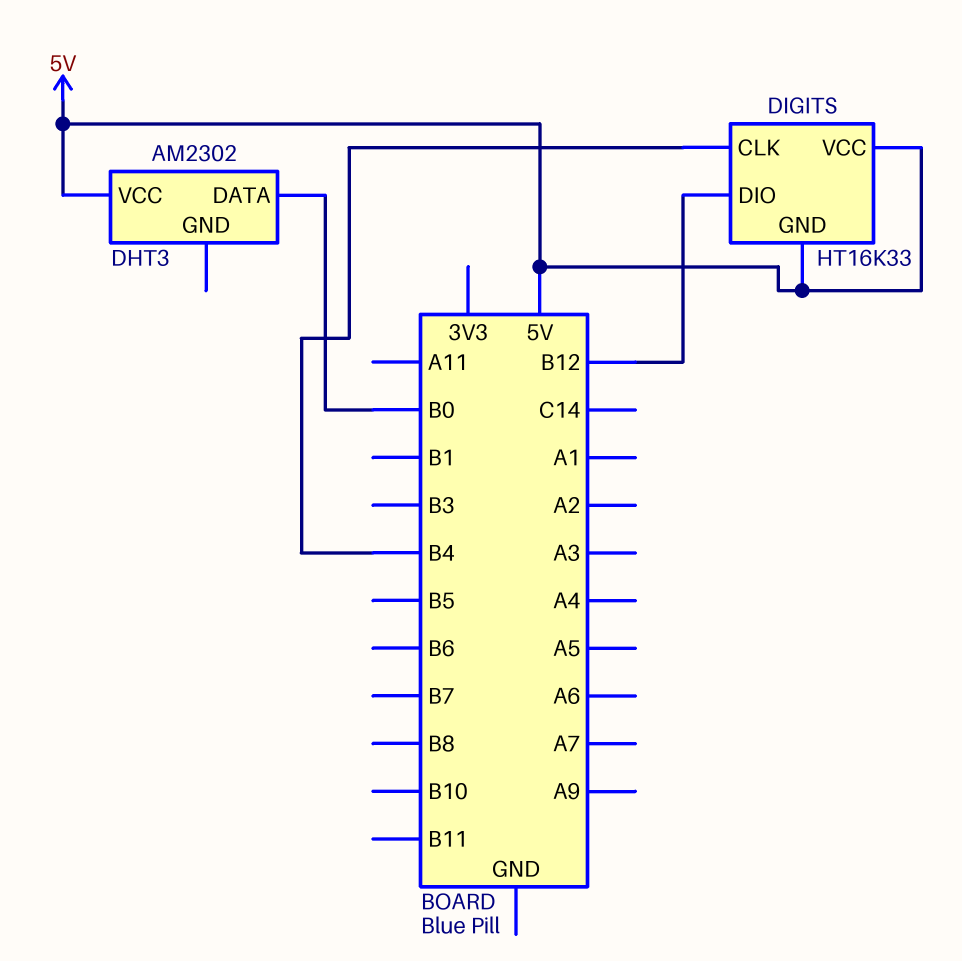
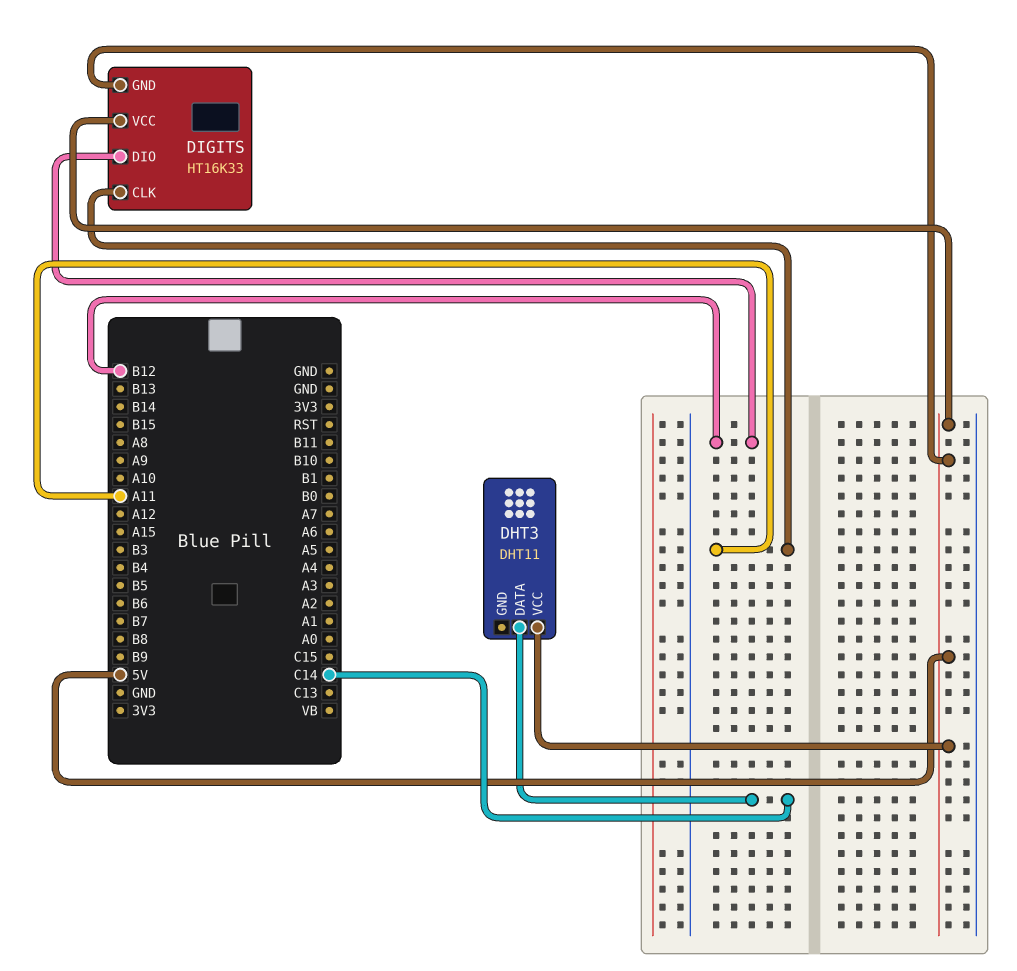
DHT3: AM2302 -> DHT11
DHT3 pin DATA: B0 -> C14
DIGITS pin CLK: B4 -> A11

